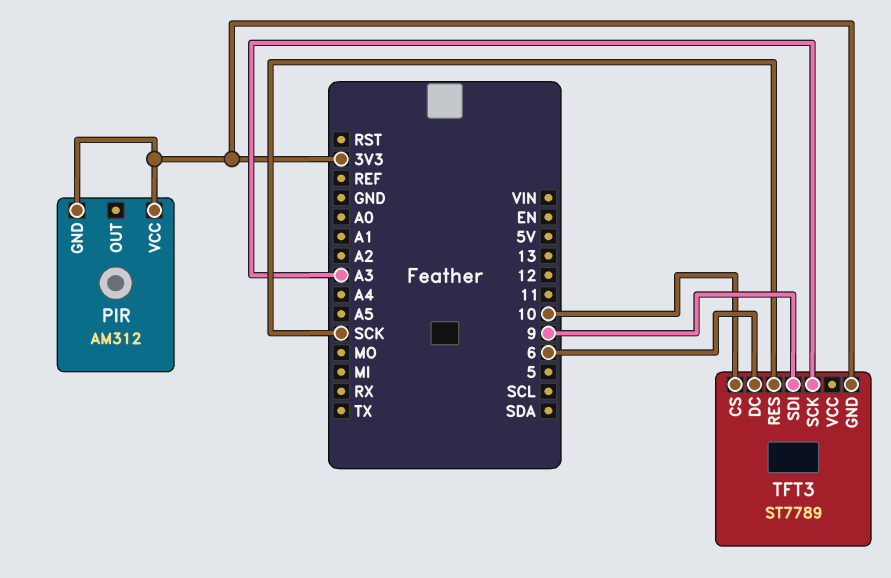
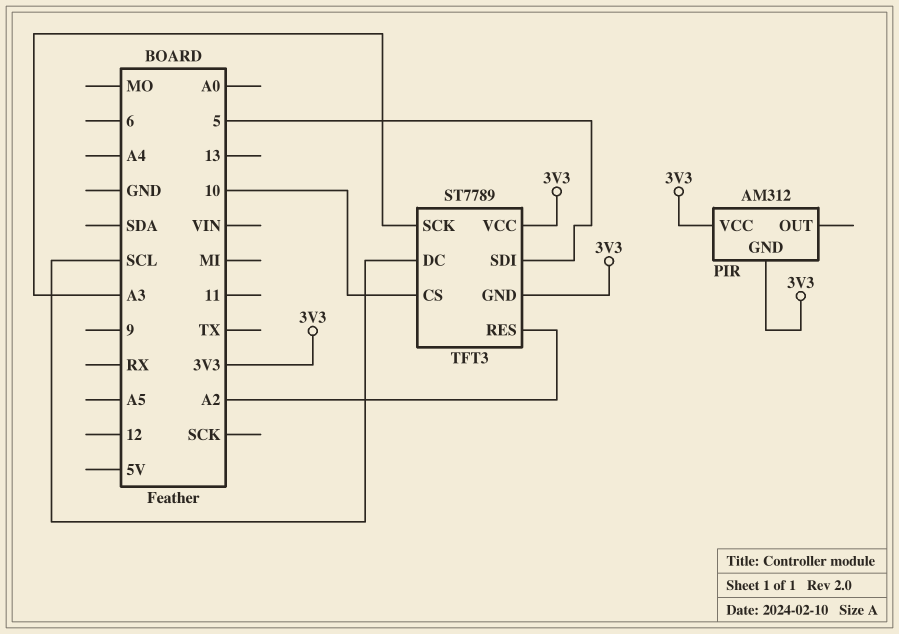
TFT3 pin DC: 6 -> SCL
TFT3 pin RES: SCK -> A2
TFT3 pin SDI: 9 -> 5
TFT3 pin VCC: none -> 3V3

